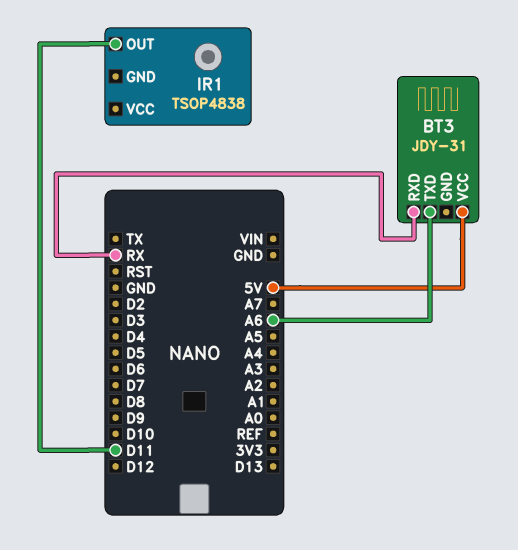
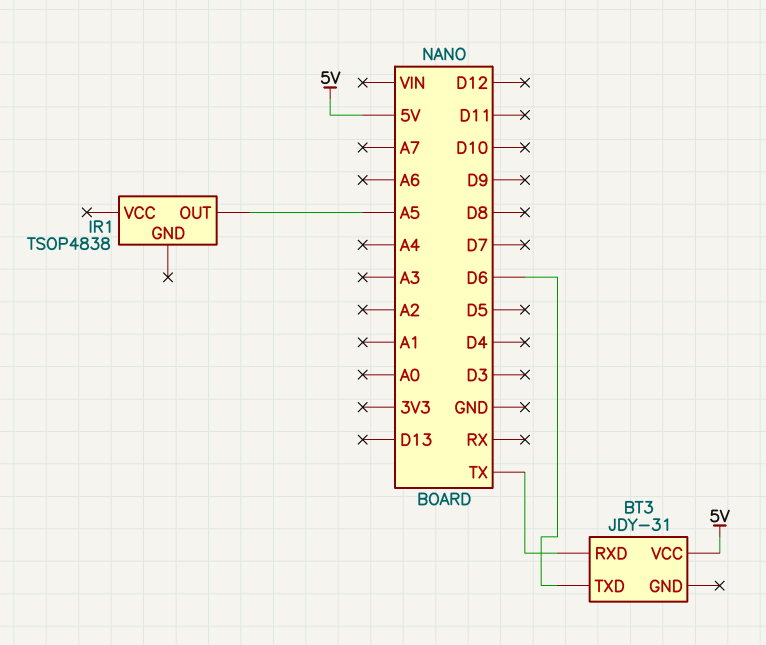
BT3 pin RXD: RX -> TX
BT3 pin TXD: A6 -> D6
IR1 pin OUT: D11 -> A5

